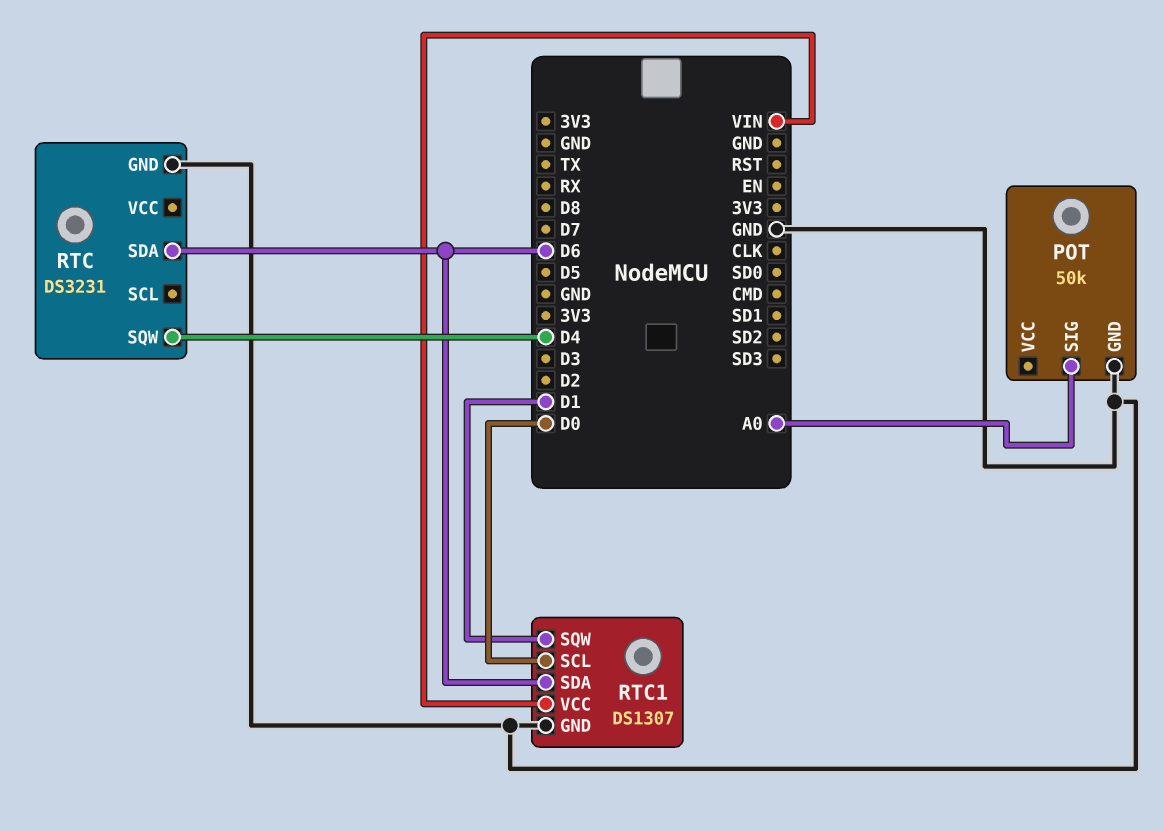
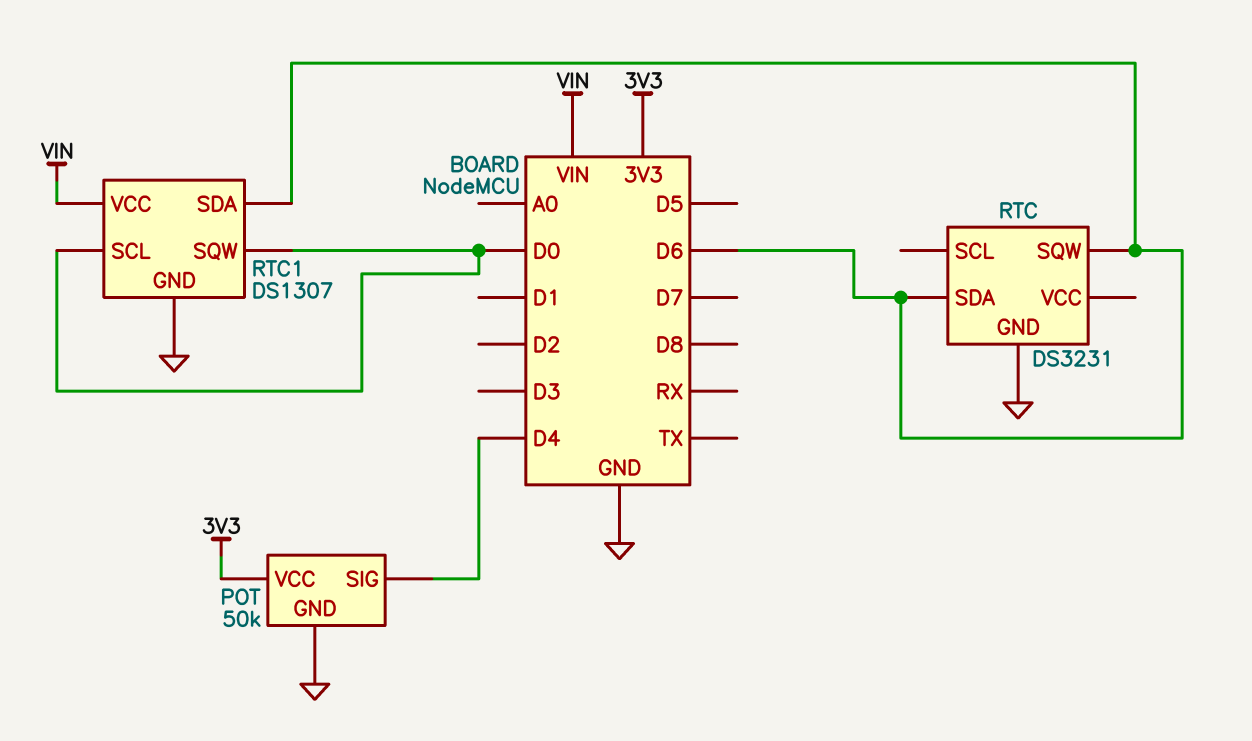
POT pin SIG: A0 -> D4
POT pin VCC: none -> 3V3
RTC pin SQW: D4 -> D6
RTC1 pin SQW: D1 -> D0

